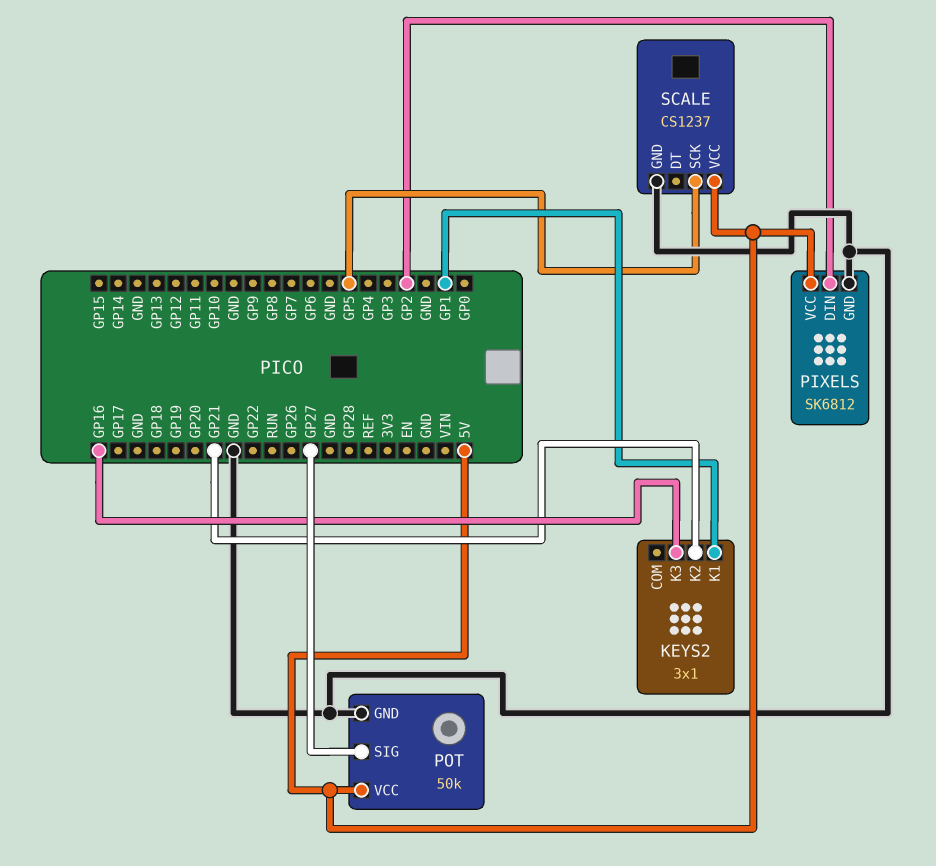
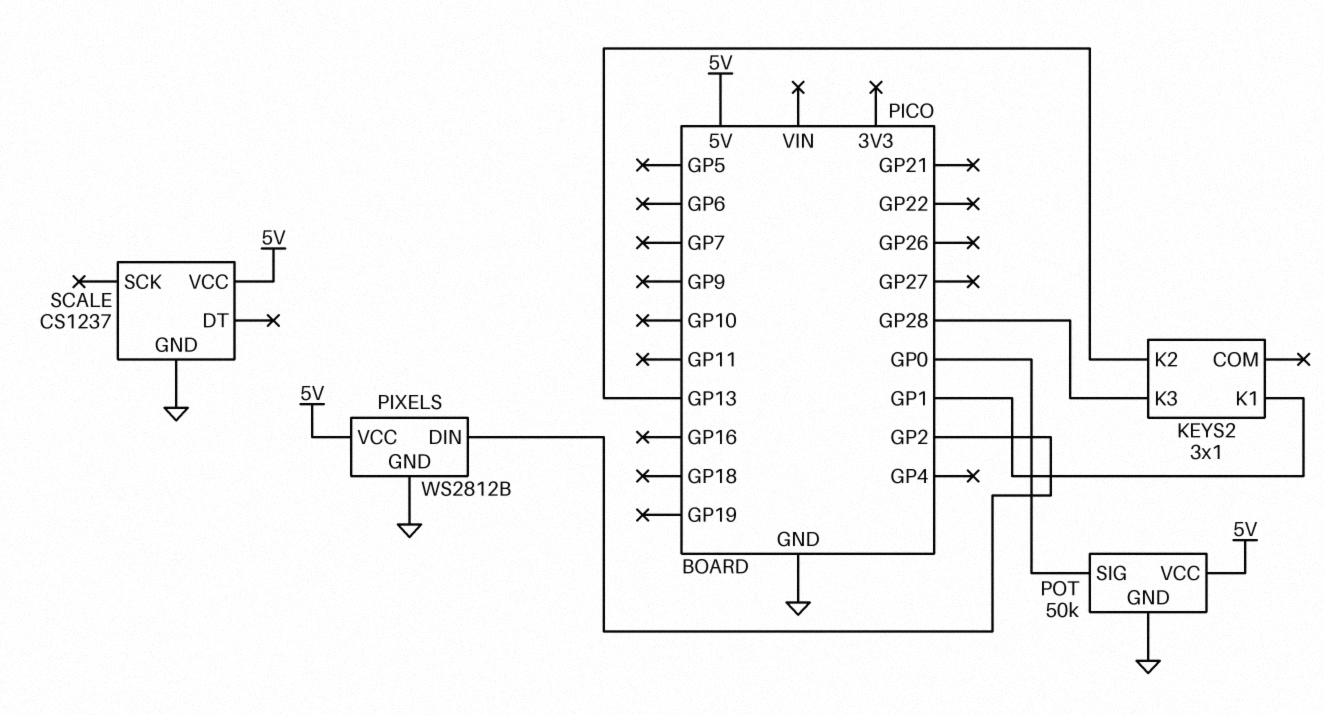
KEYS2 pin K2: GP21 -> GP13
KEYS2 pin K3: GP16 -> GP28
PIXELS: SK6812 -> WS2812B
POT pin SIG: GP27 -> GP0
SCALE pin SCK: GP5 -> none

